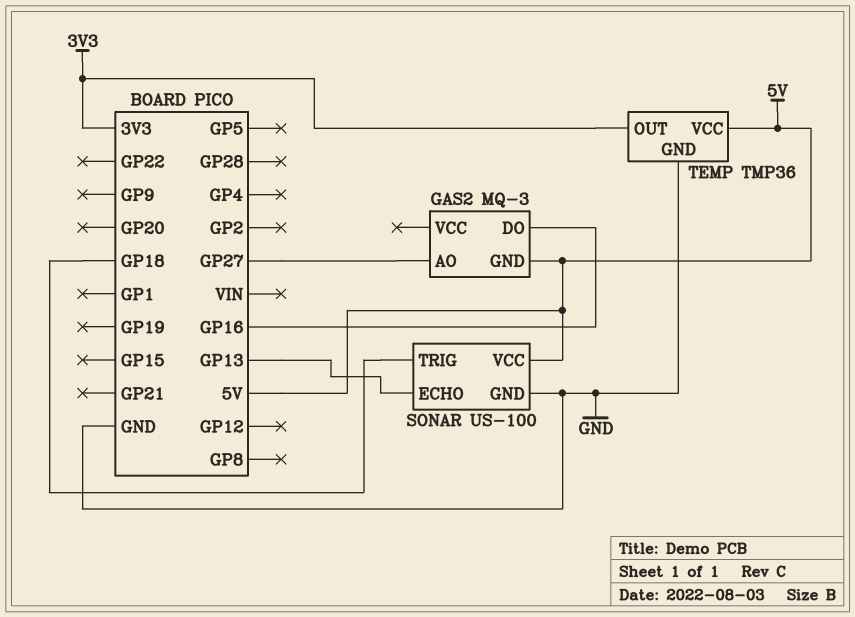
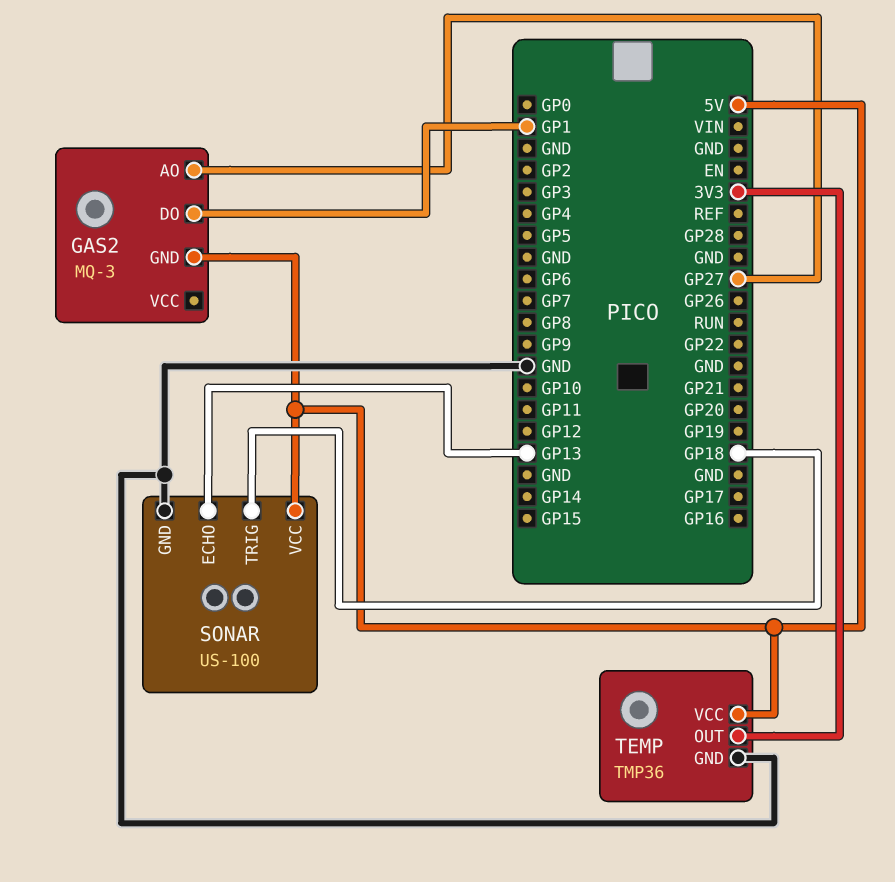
GAS2 pin DO: GP16 -> GP1

